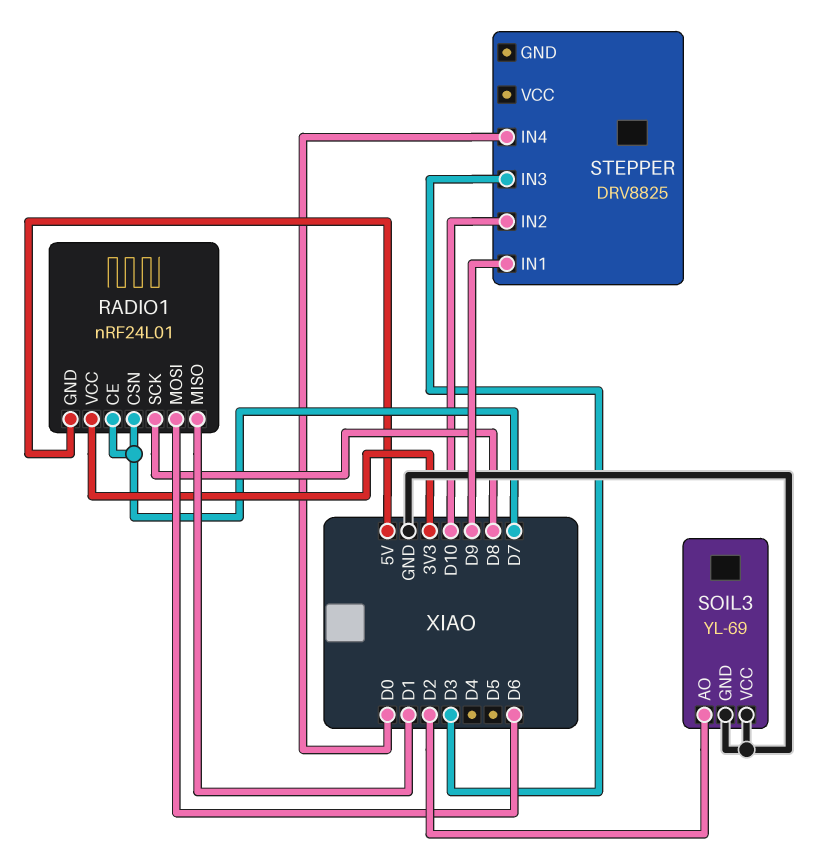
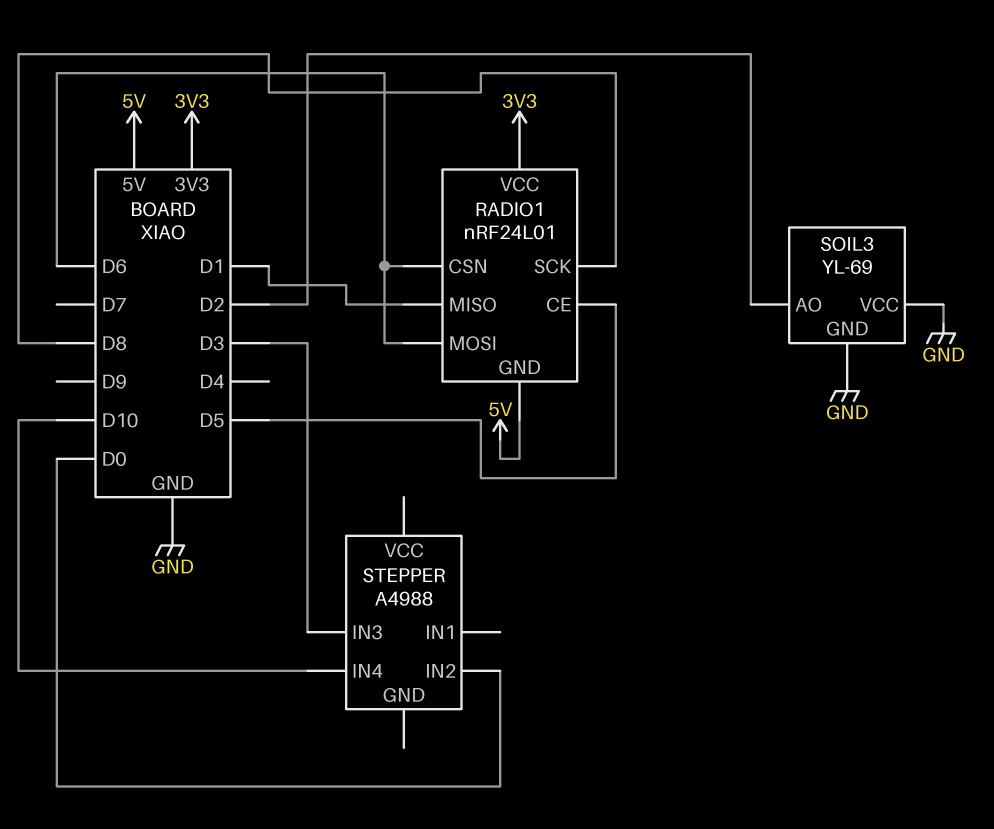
RADIO1 pin CE: D7 -> D5
RADIO1 pin CSN: D7 -> D6
STEPPER: DRV8825 -> A4988
STEPPER pin IN1: D9 -> none
STEPPER pin IN2: D10 -> D0
STEPPER pin IN4: D0 -> D10

